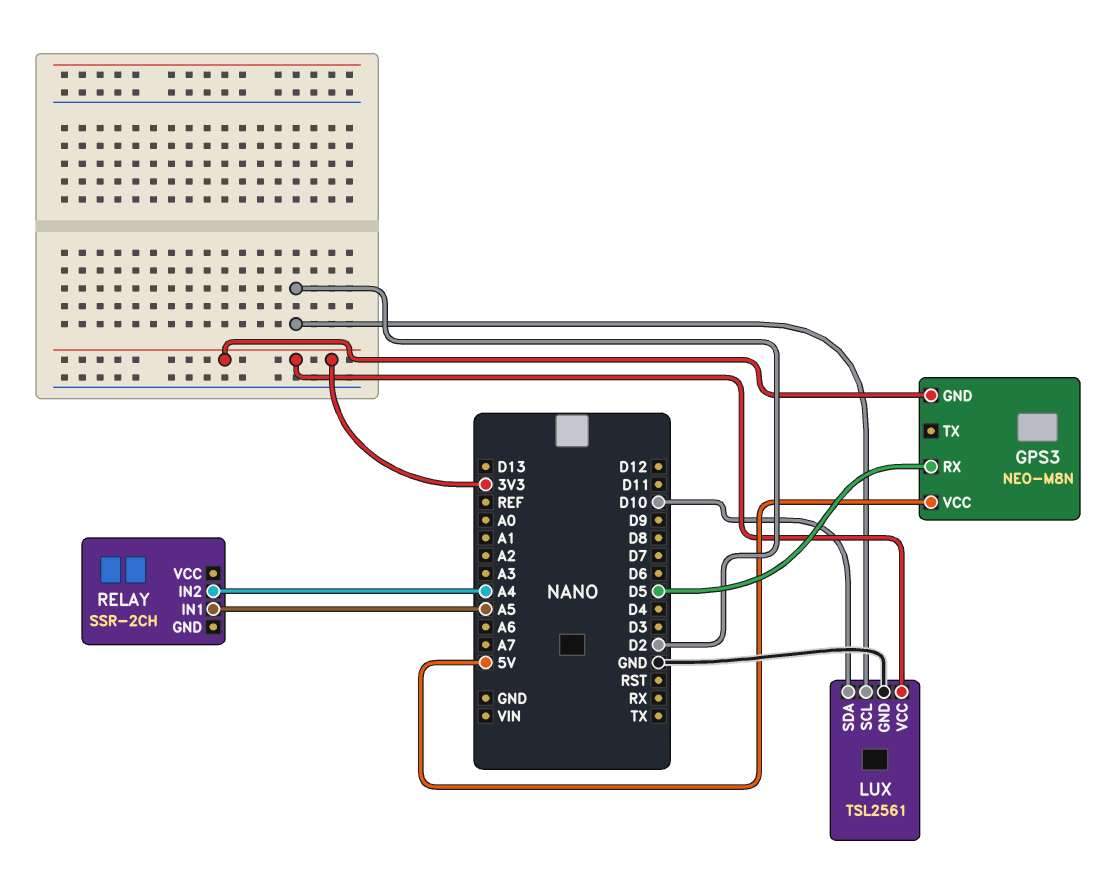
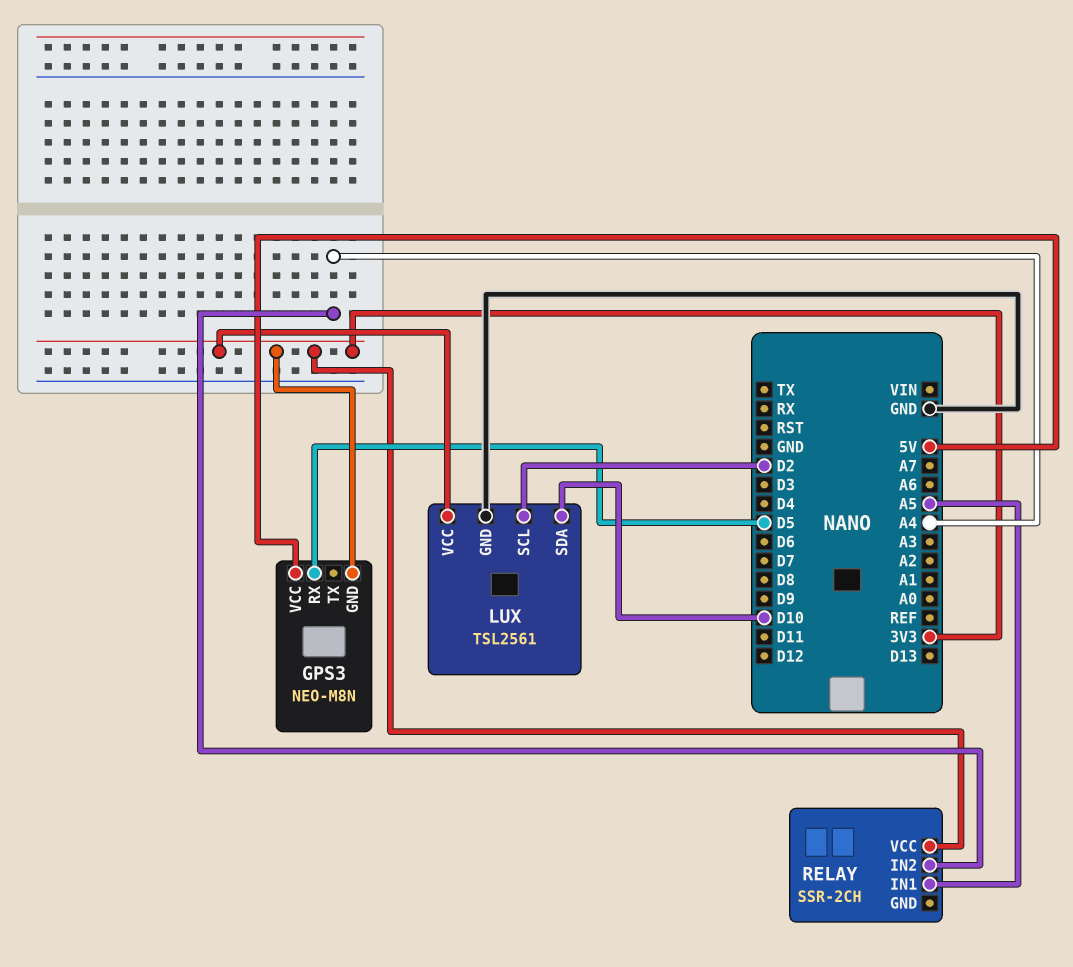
RELAY pin VCC: none -> 3V3

